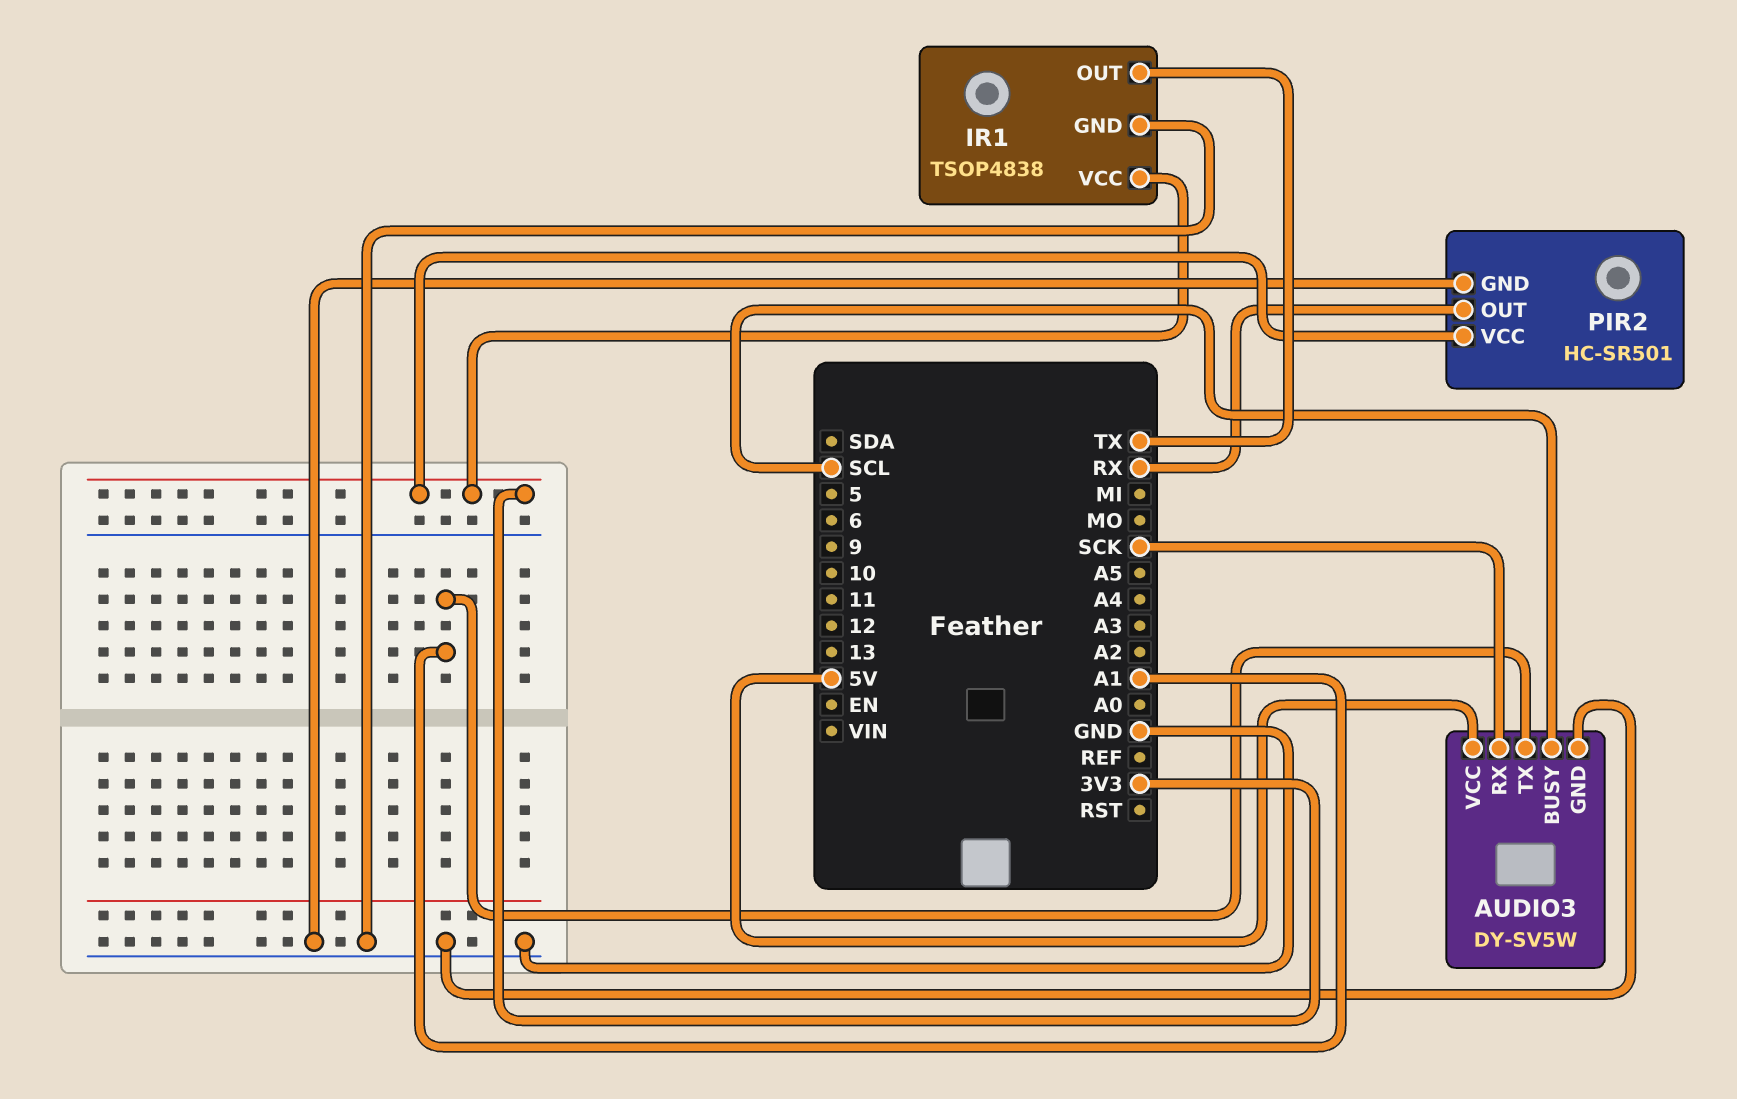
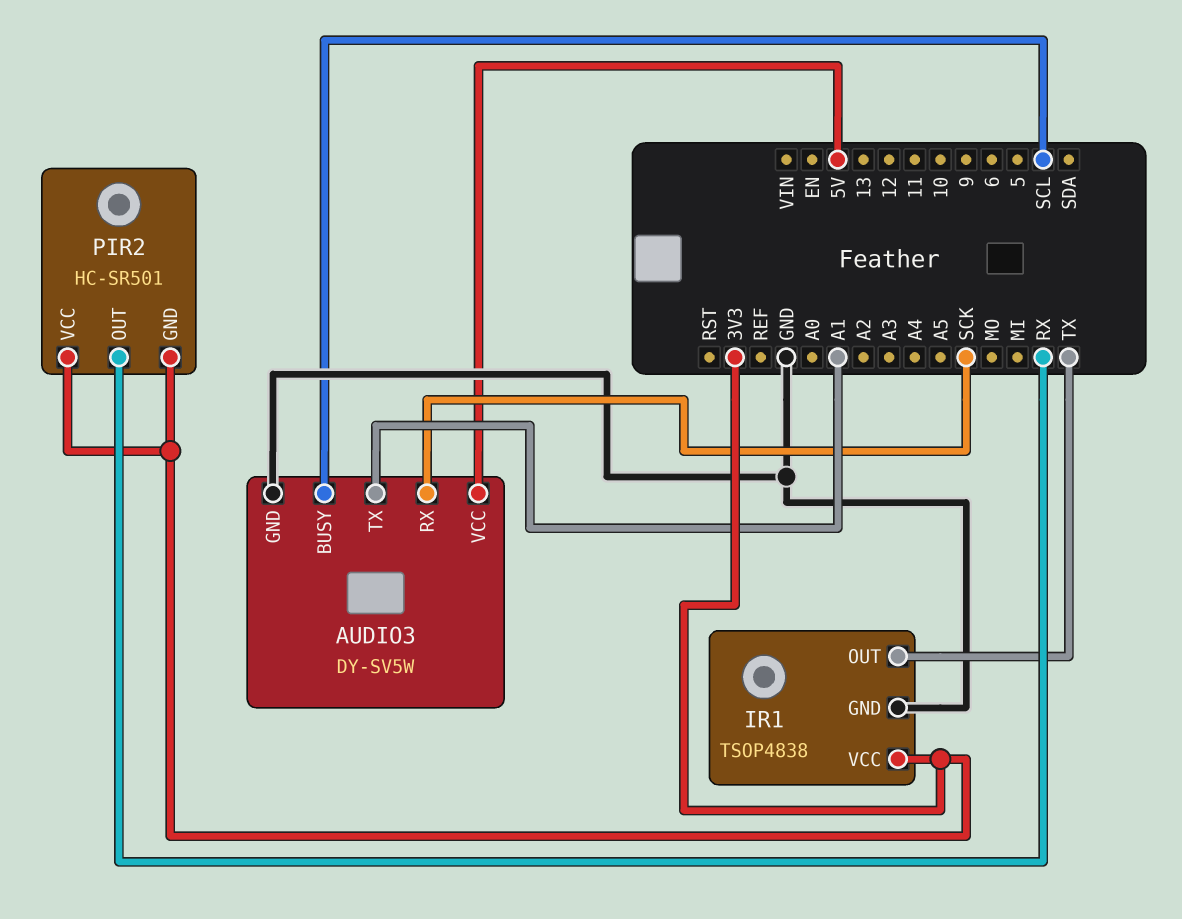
PIR2 pin GND: GND -> 3V3

